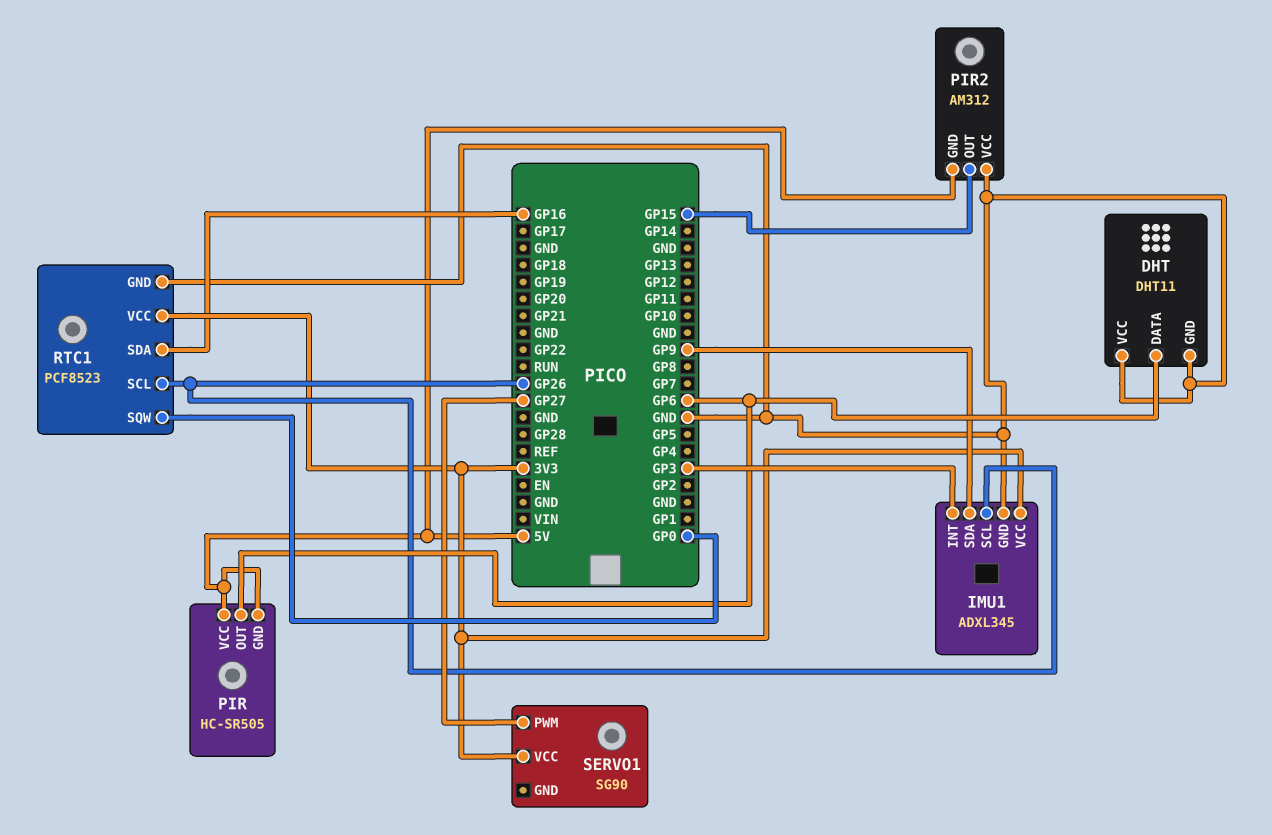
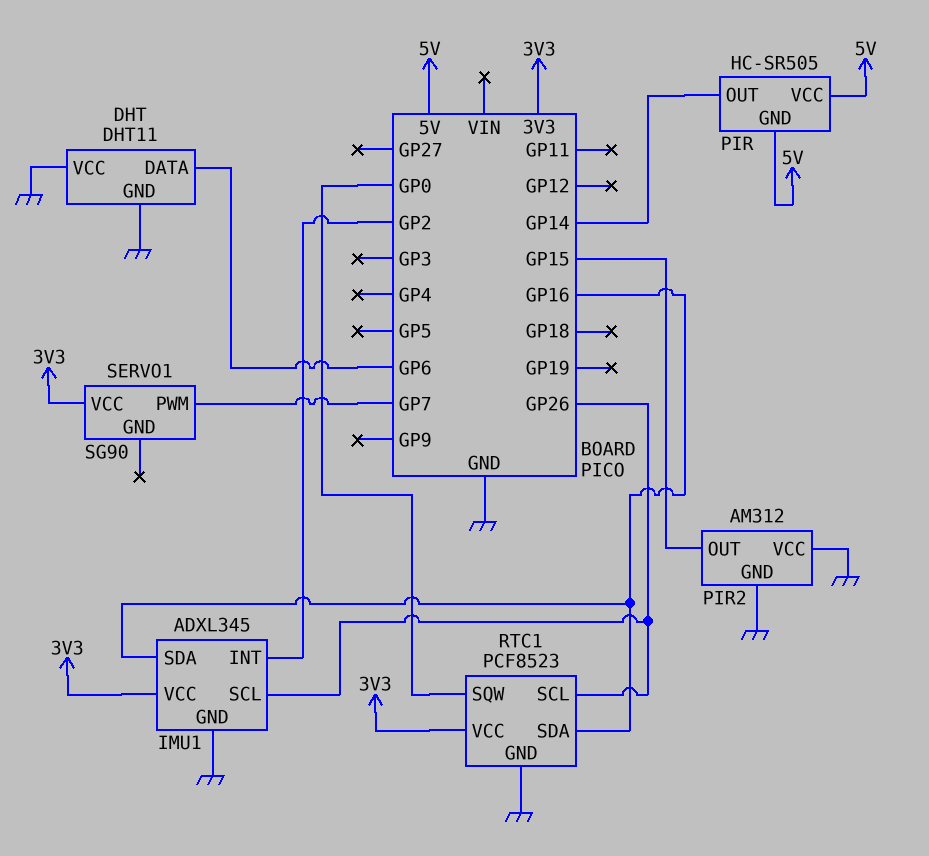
IMU1 pin INT: GP3 -> GP2
IMU1 pin SDA: GP9 -> GP16
PIR pin OUT: GP6 -> GP14
PIR2 pin GND: 5V -> GND
SERVO1 pin PWM: GP27 -> GP7

